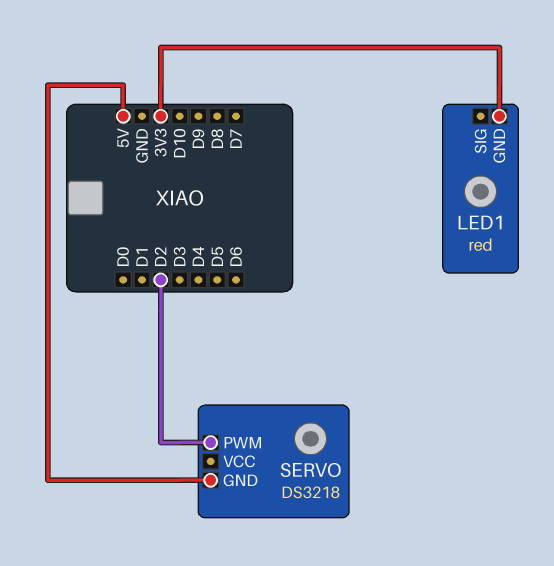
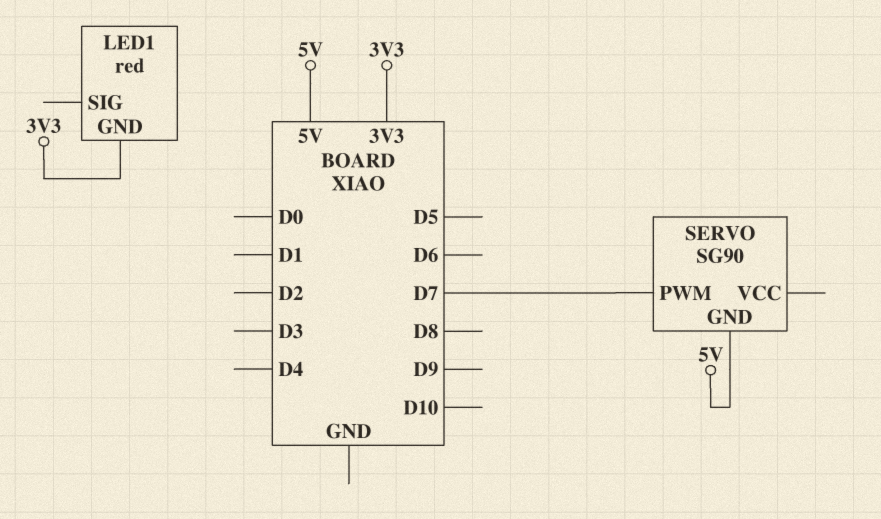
SERVO: DS3218 -> SG90
SERVO pin PWM: D2 -> D7

